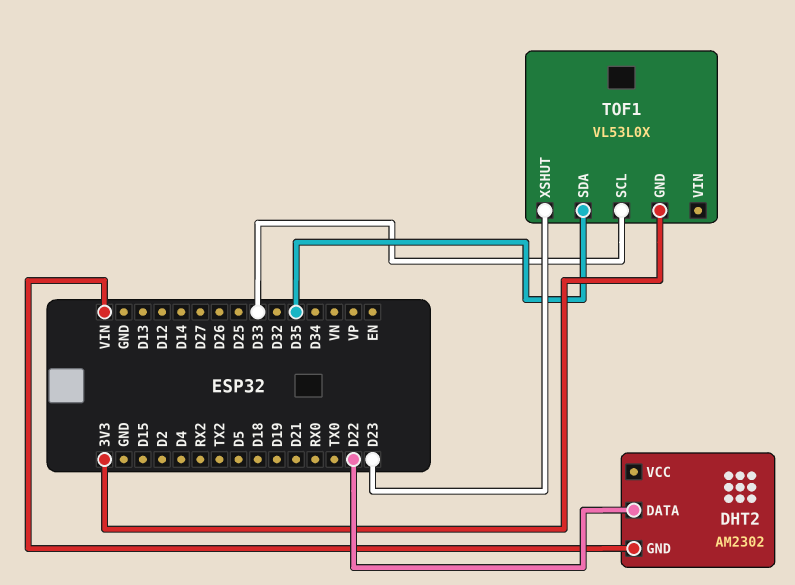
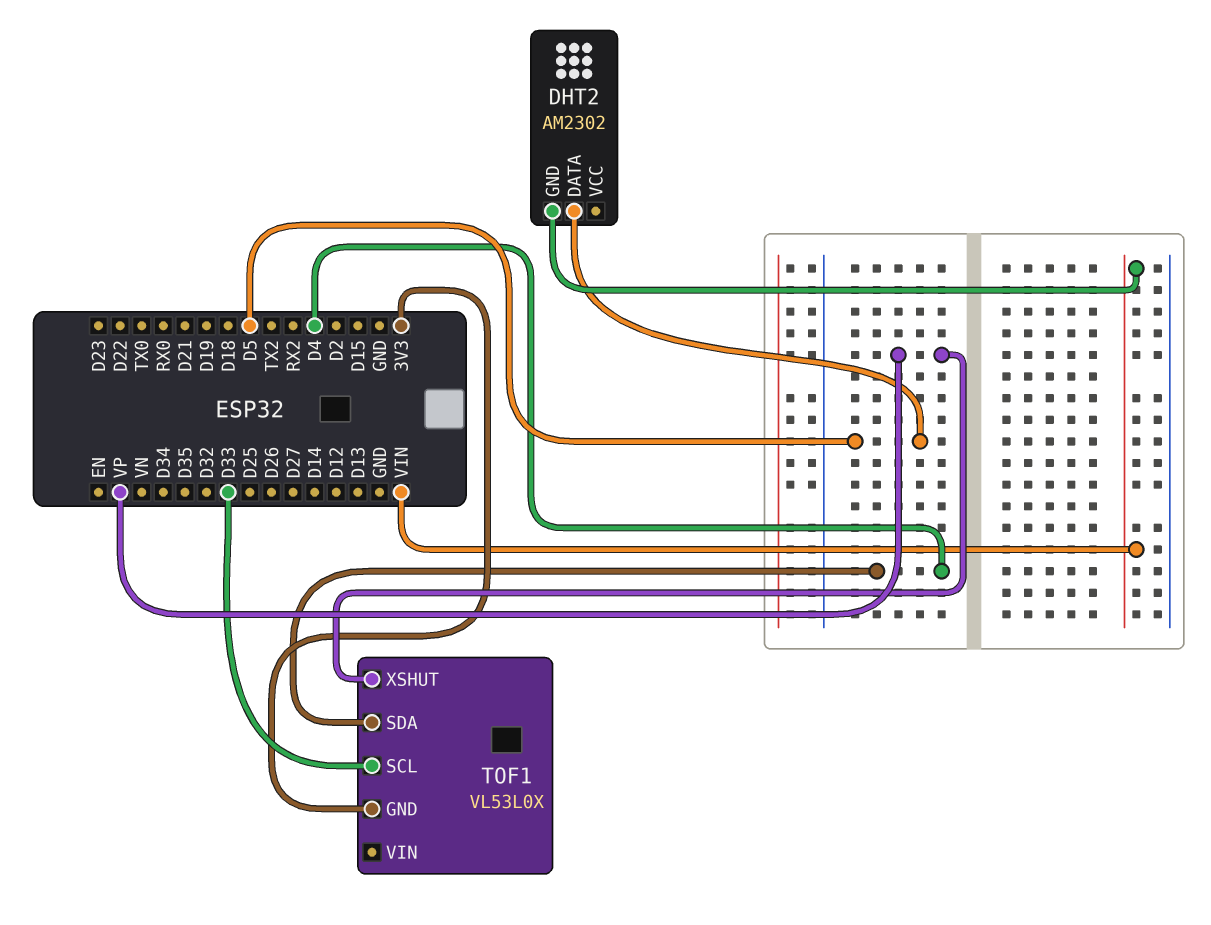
DHT2 pin DATA: D22 -> D5
TOF1 pin SDA: D35 -> D4
TOF1 pin XSHUT: D23 -> VP

